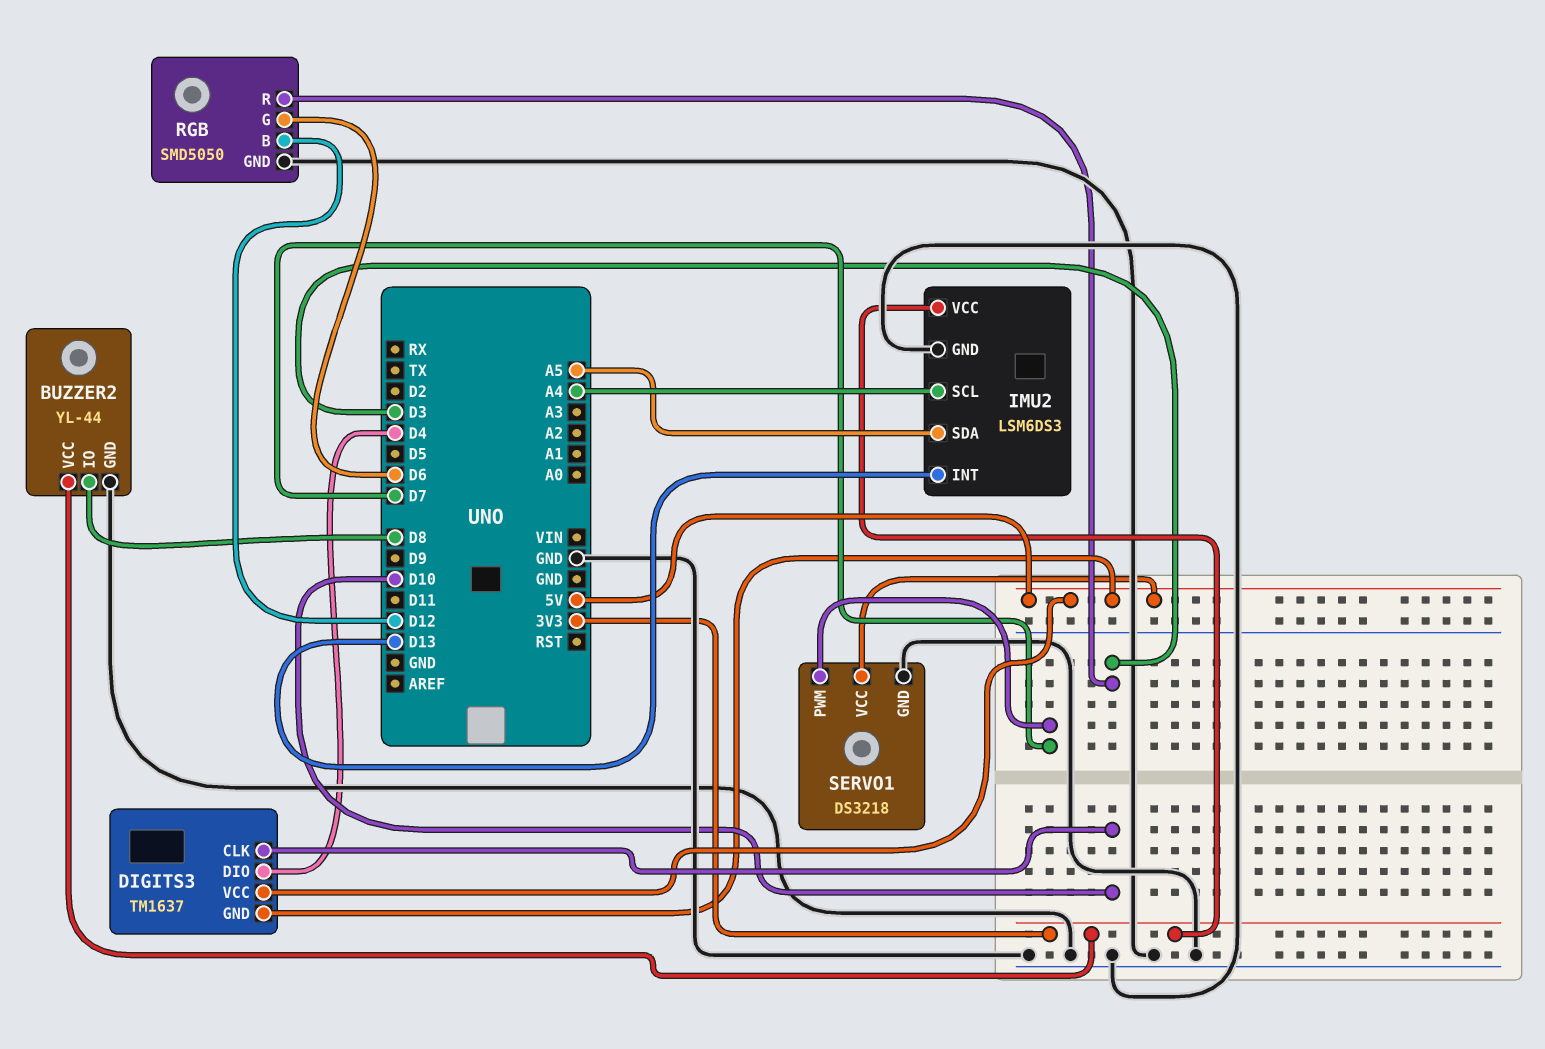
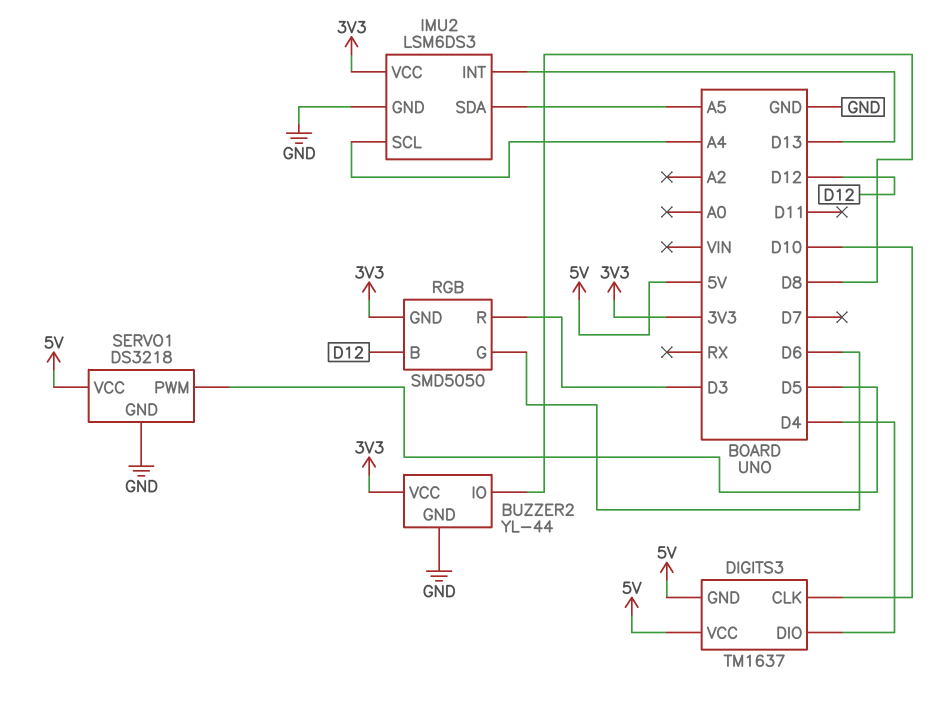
RGB pin GND: GND -> 3V3
SERVO1 pin PWM: D7 -> D5

